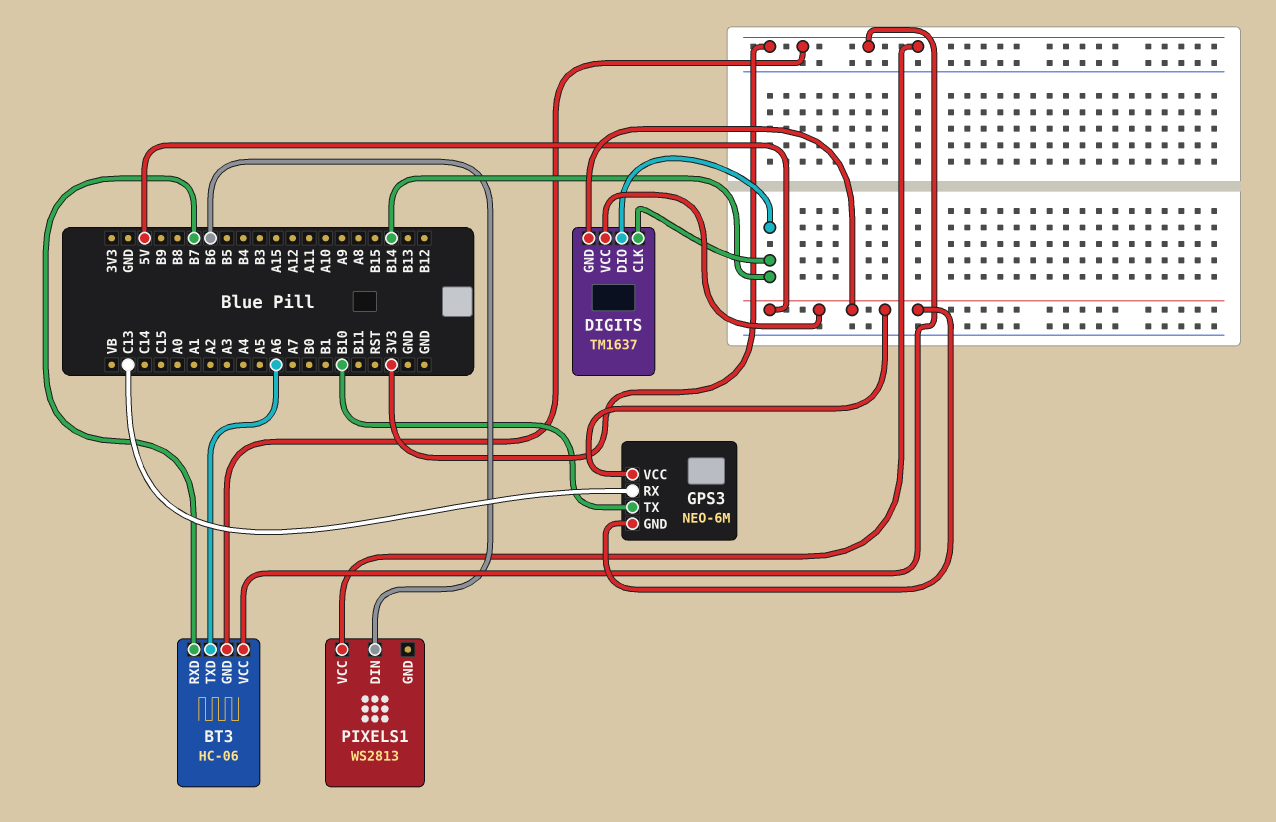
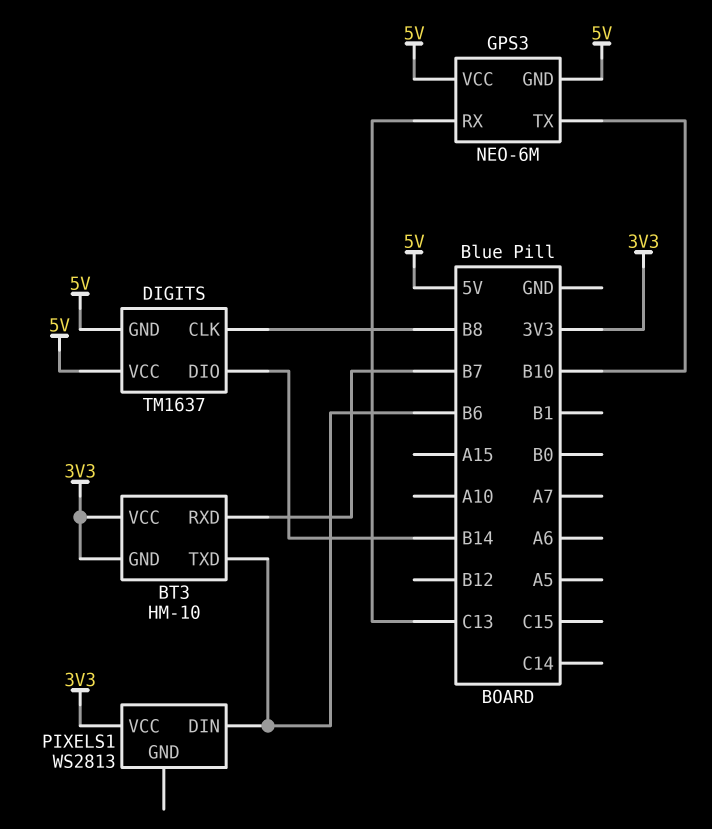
BT3: HC-06 -> HM-10
BT3 pin TXD: A6 -> B6
DIGITS pin CLK: B14 -> B8

